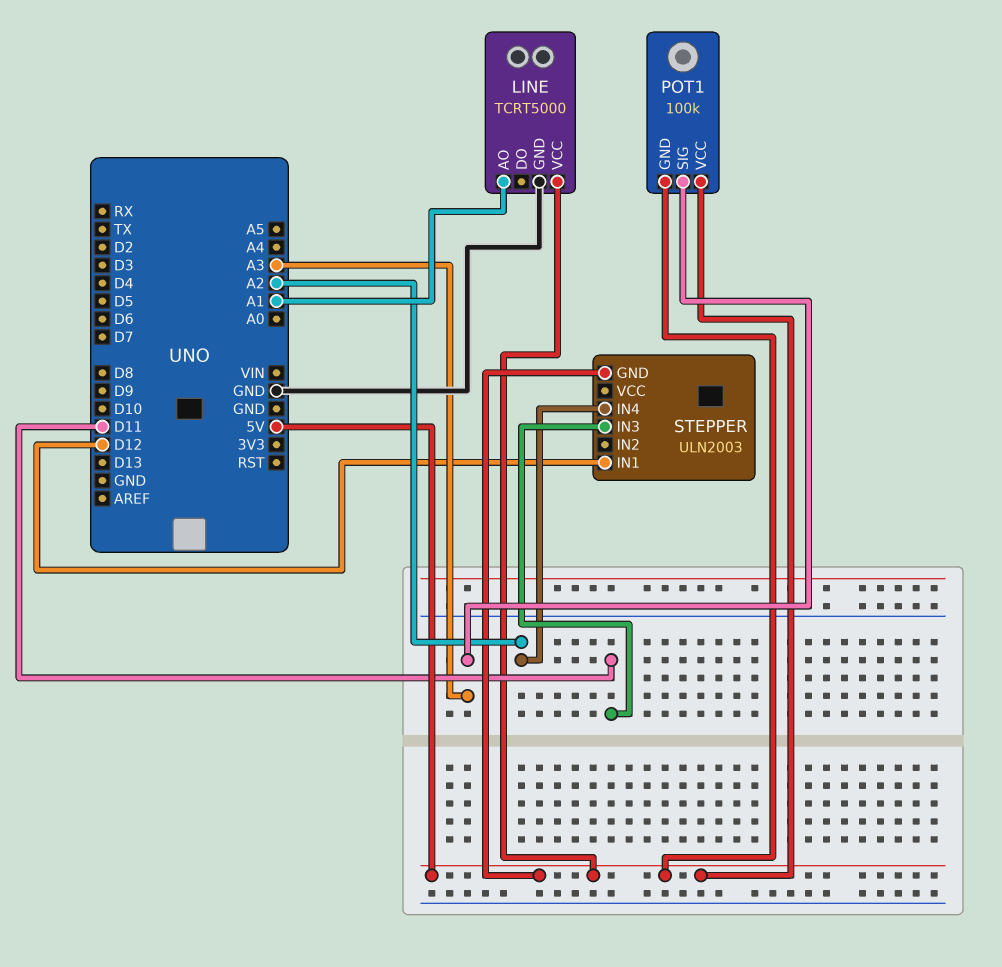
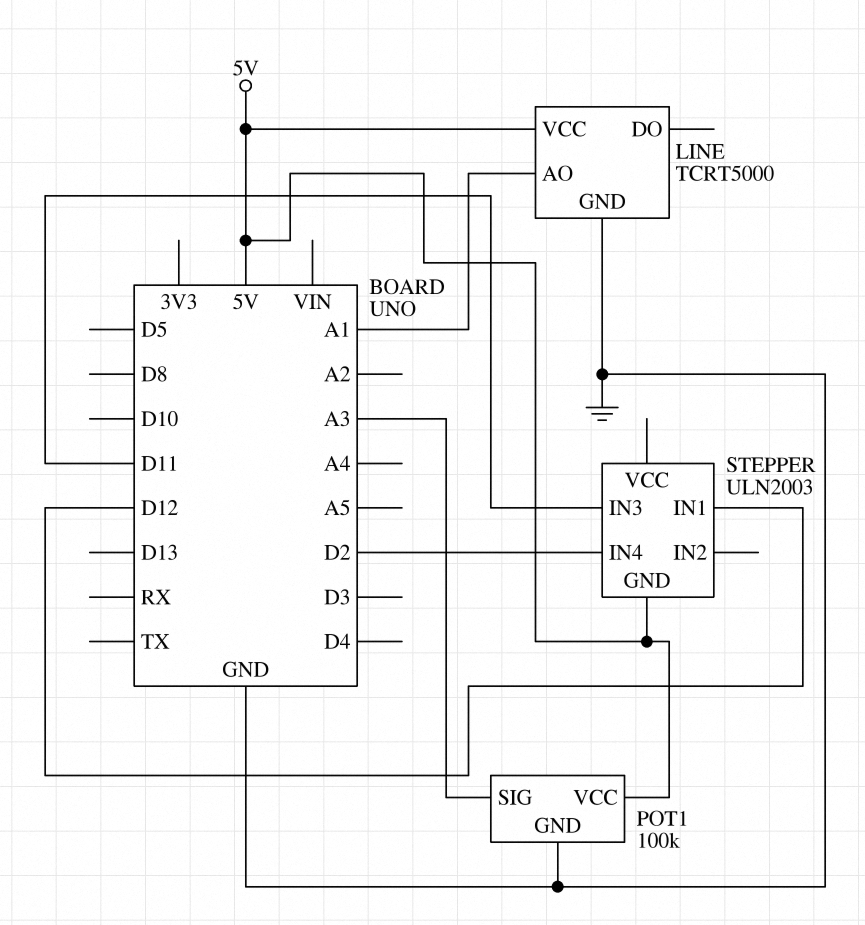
POT1 pin GND: 5V -> GND
STEPPER pin IN4: A2 -> D2

